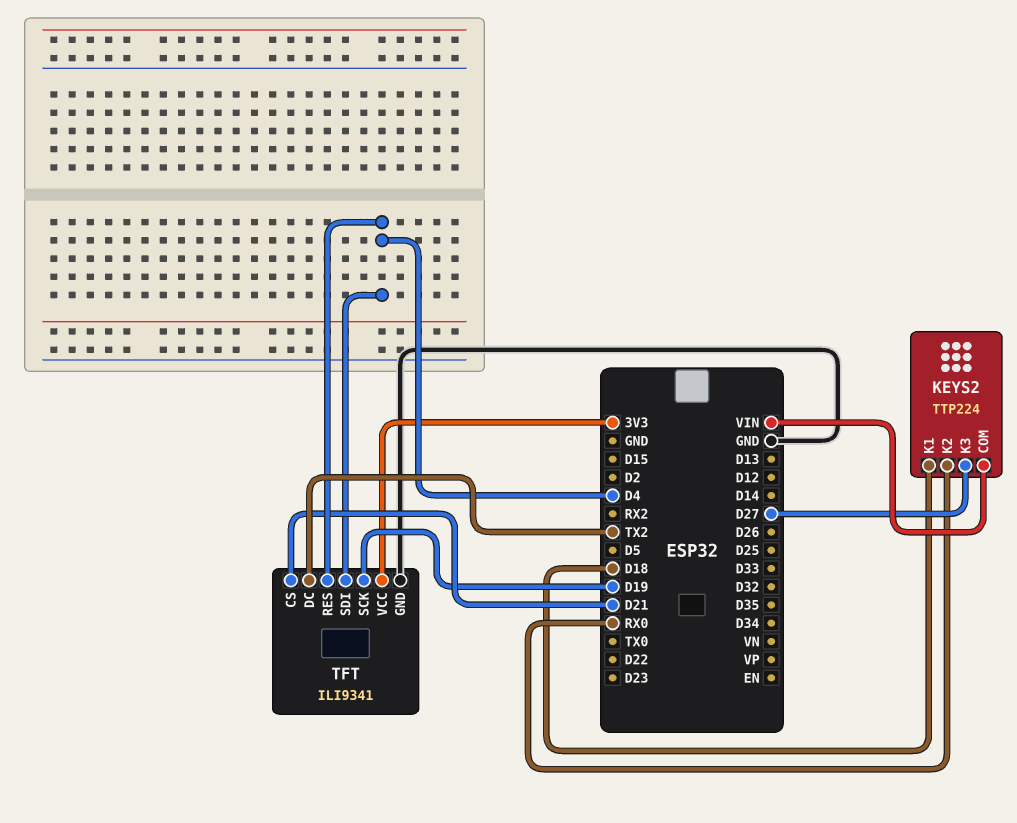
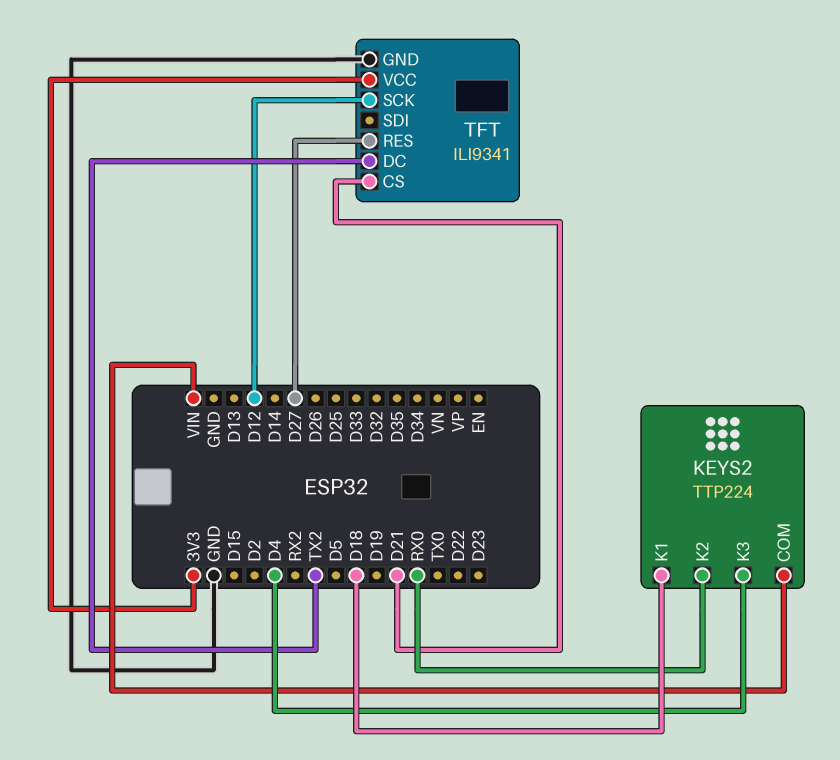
KEYS2 pin K3: D27 -> D4
TFT pin RES: D4 -> D27
TFT pin SCK: D19 -> D12
TFT pin SDI: D4 -> none

